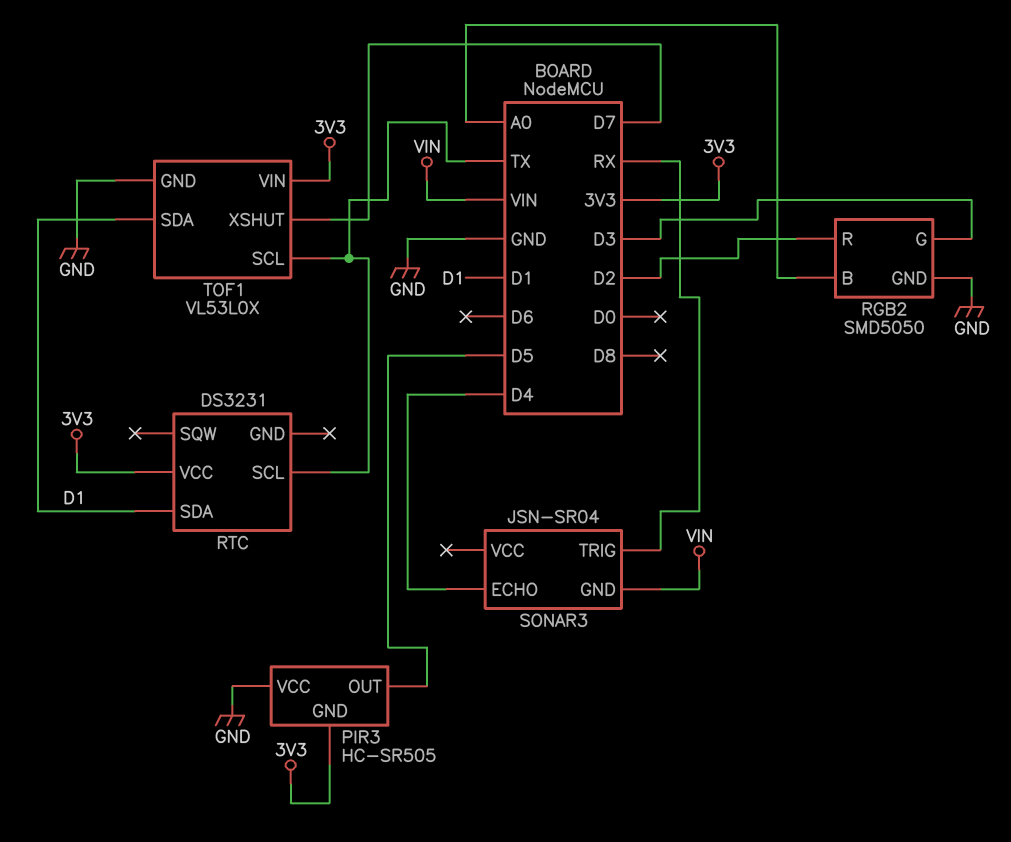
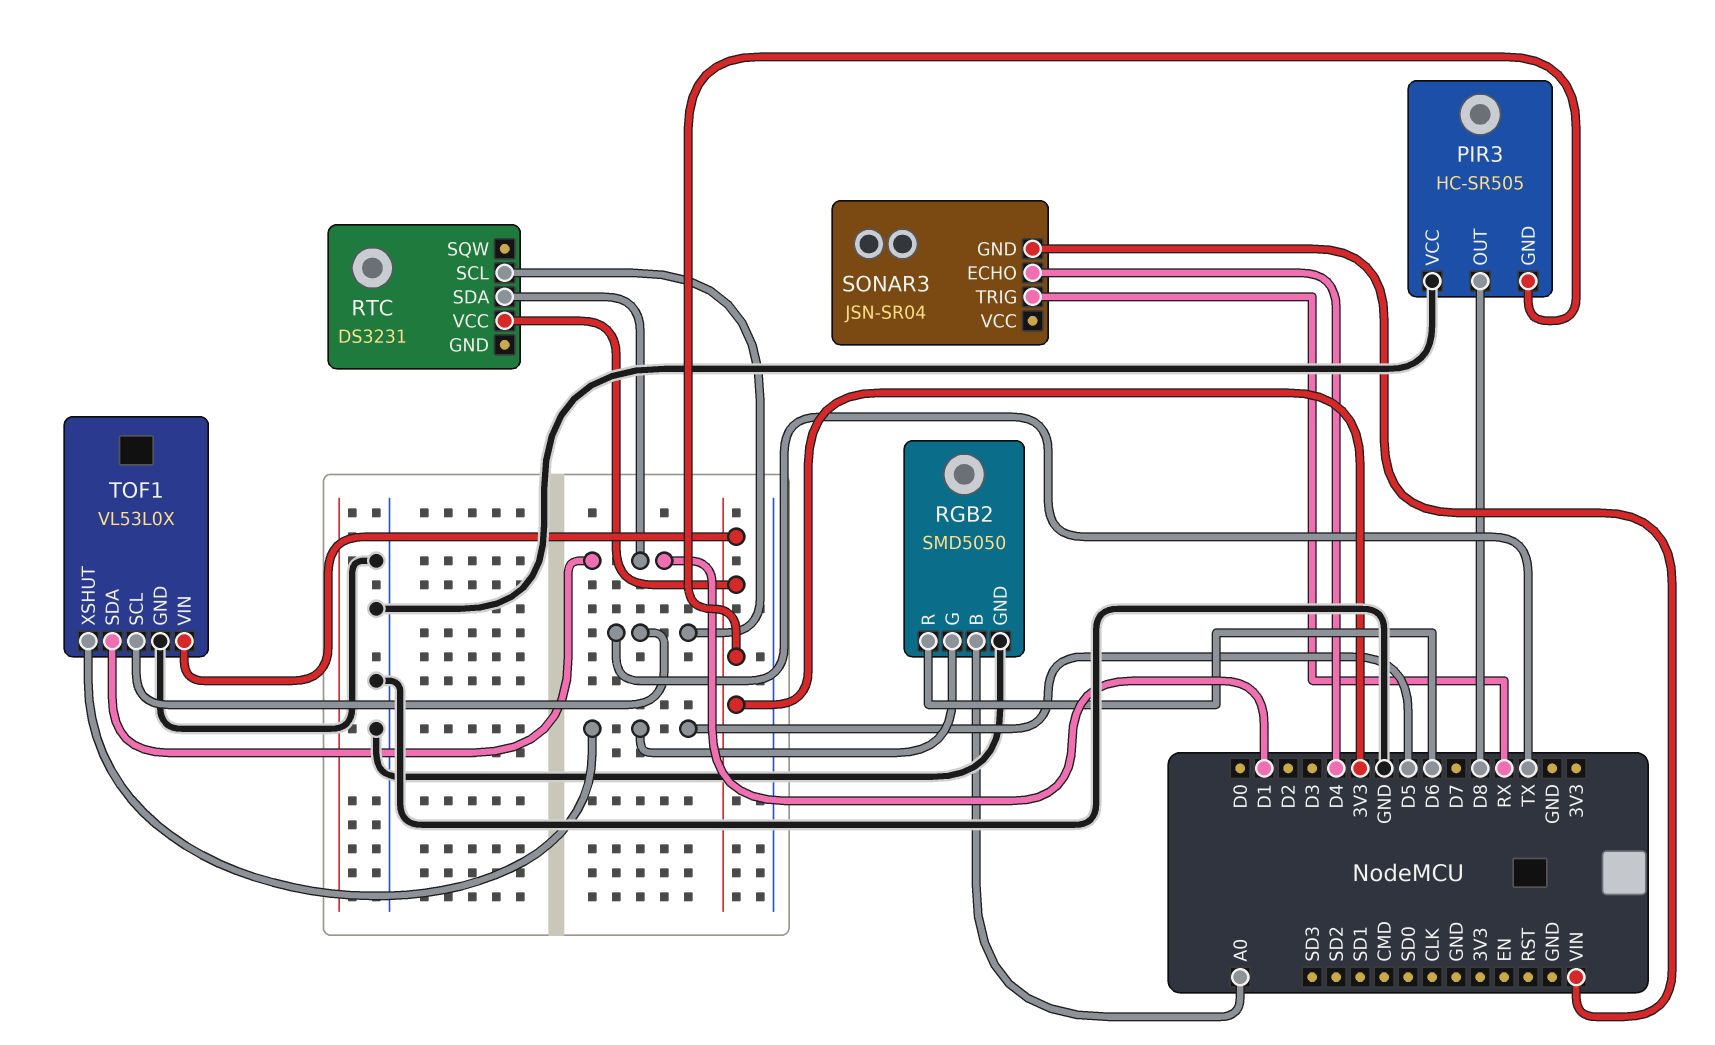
PIR3 pin OUT: D5 -> D8
RGB2 pin G: D3 -> D5
RGB2 pin R: D2 -> D6
TOF1 pin XSHUT: D7 -> D5

